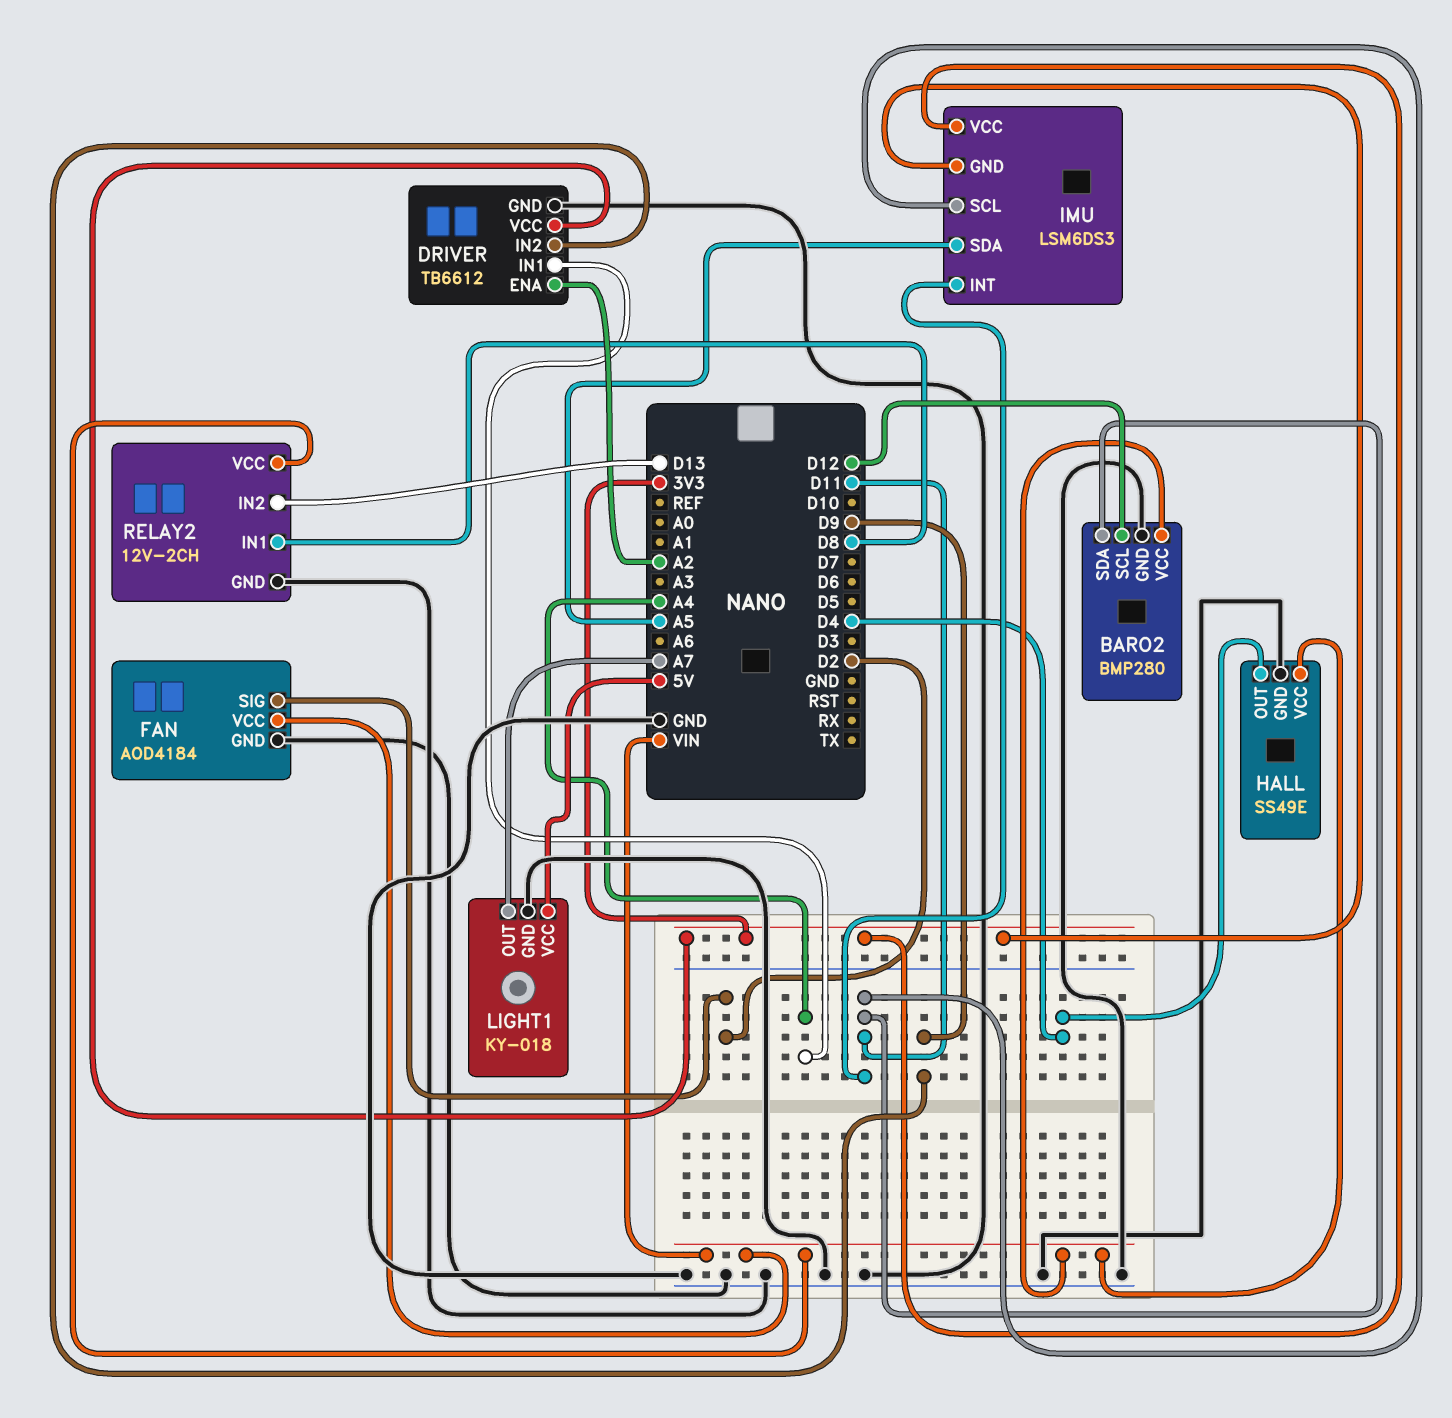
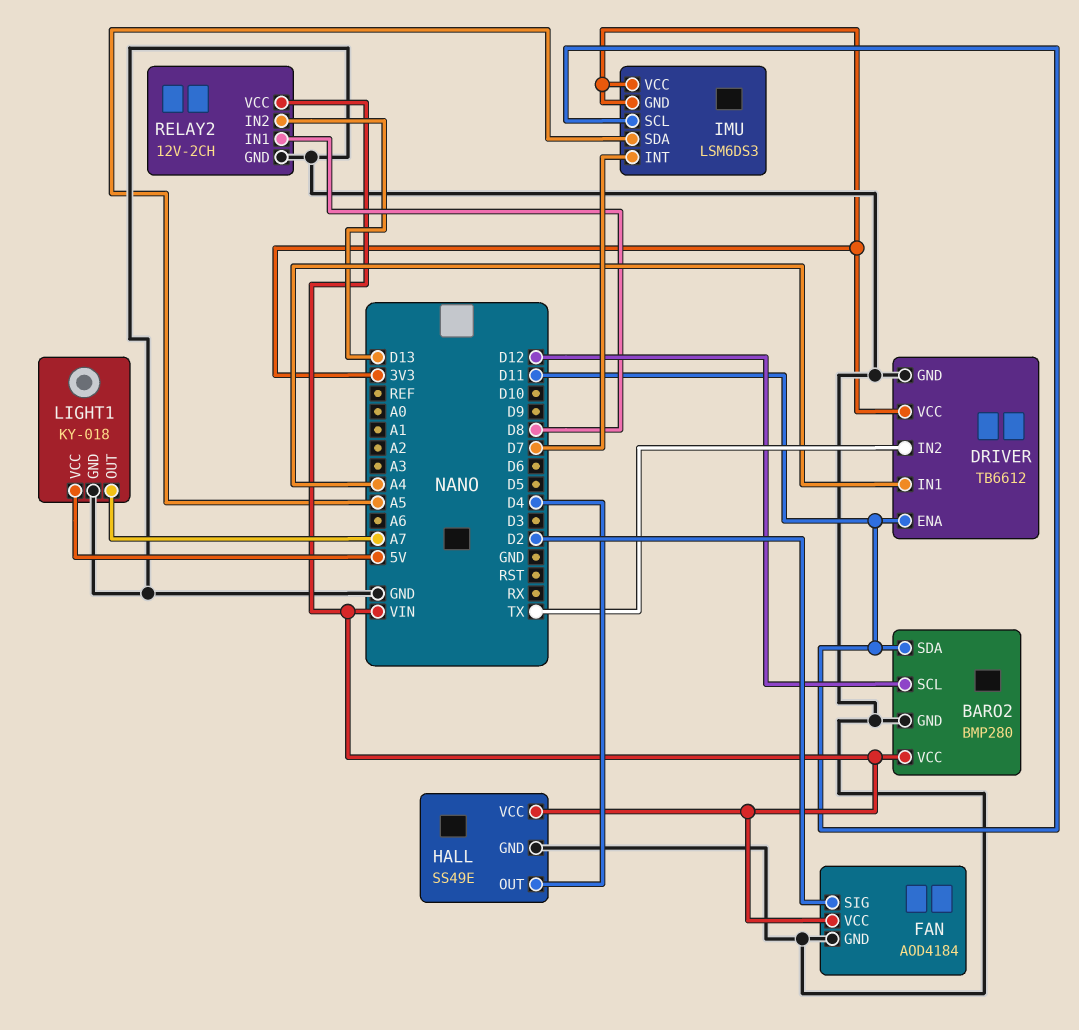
DRIVER pin ENA: A2 -> D11
DRIVER pin IN2: D9 -> TX
IMU pin INT: D11 -> D7

